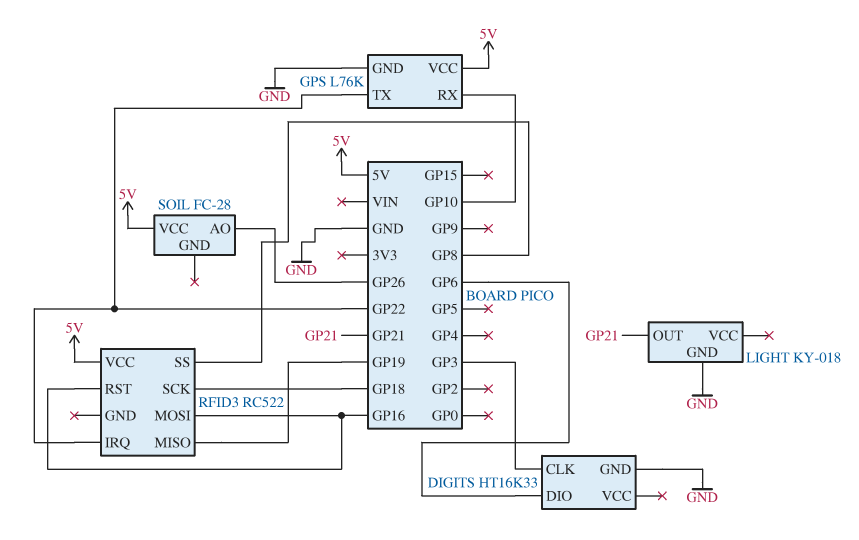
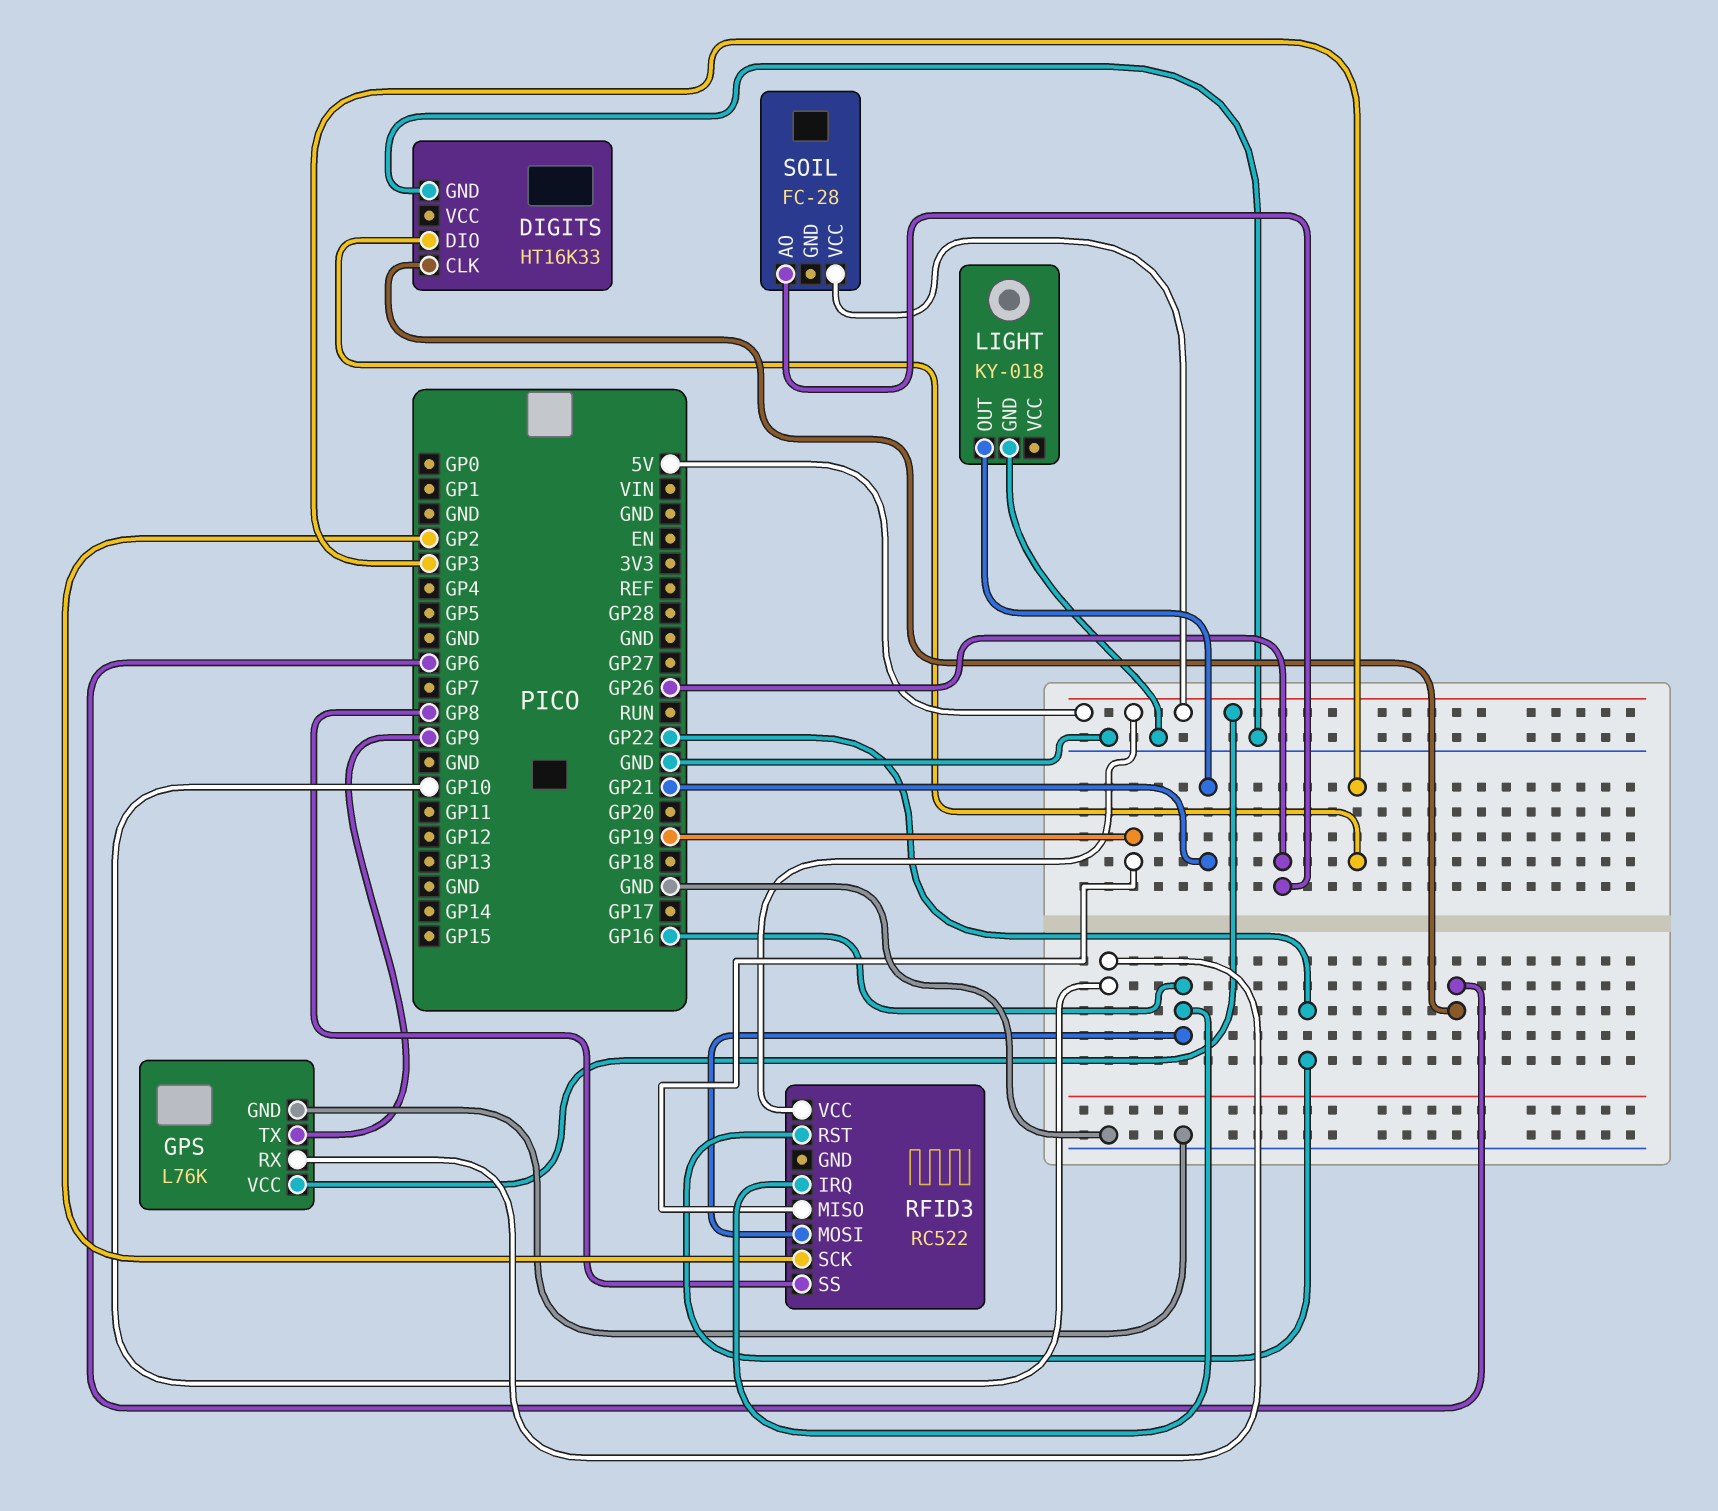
DIGITS pin CLK: GP3 -> GP6
DIGITS pin DIO: GP6 -> GP3
GPS pin TX: GP22 -> GP9
RFID3 pin IRQ: GP22 -> GP16
RFID3 pin RST: GP16 -> GP22
RFID3 pin SCK: GP18 -> GP2

